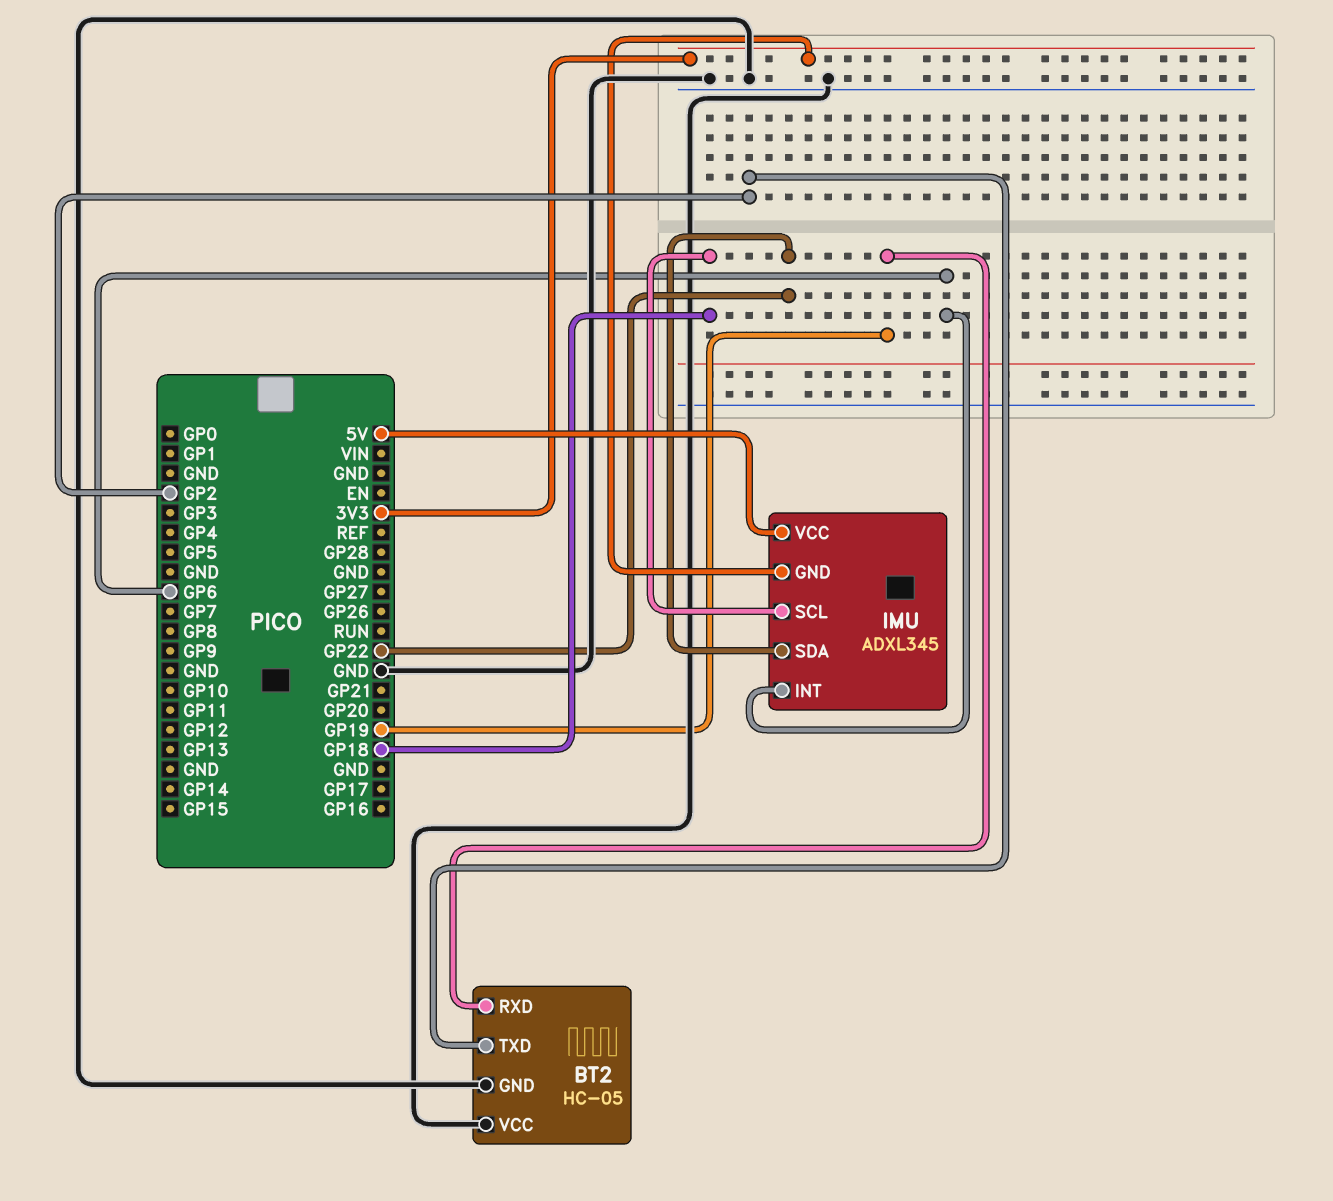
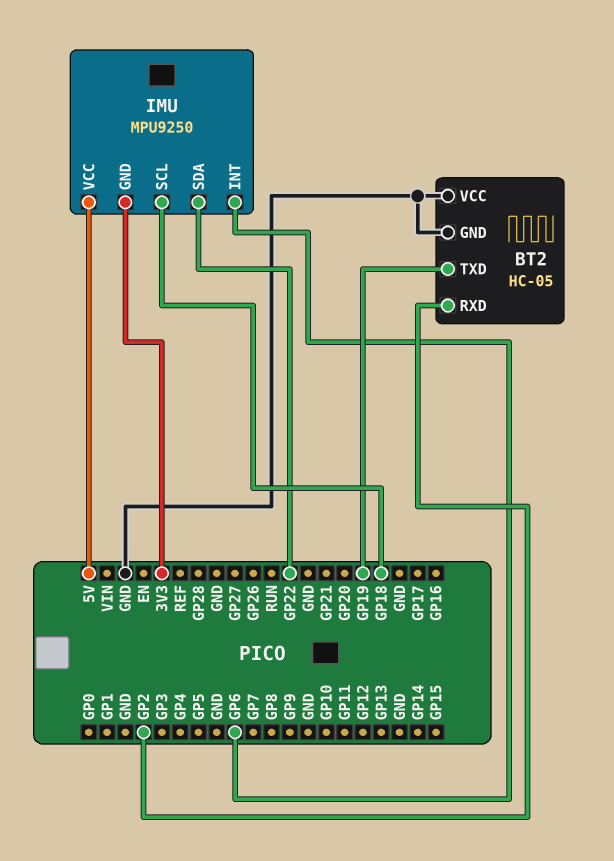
BT2 pin RXD: GP19 -> GP2
BT2 pin TXD: GP2 -> GP19
IMU: ADXL345 -> MPU9250

